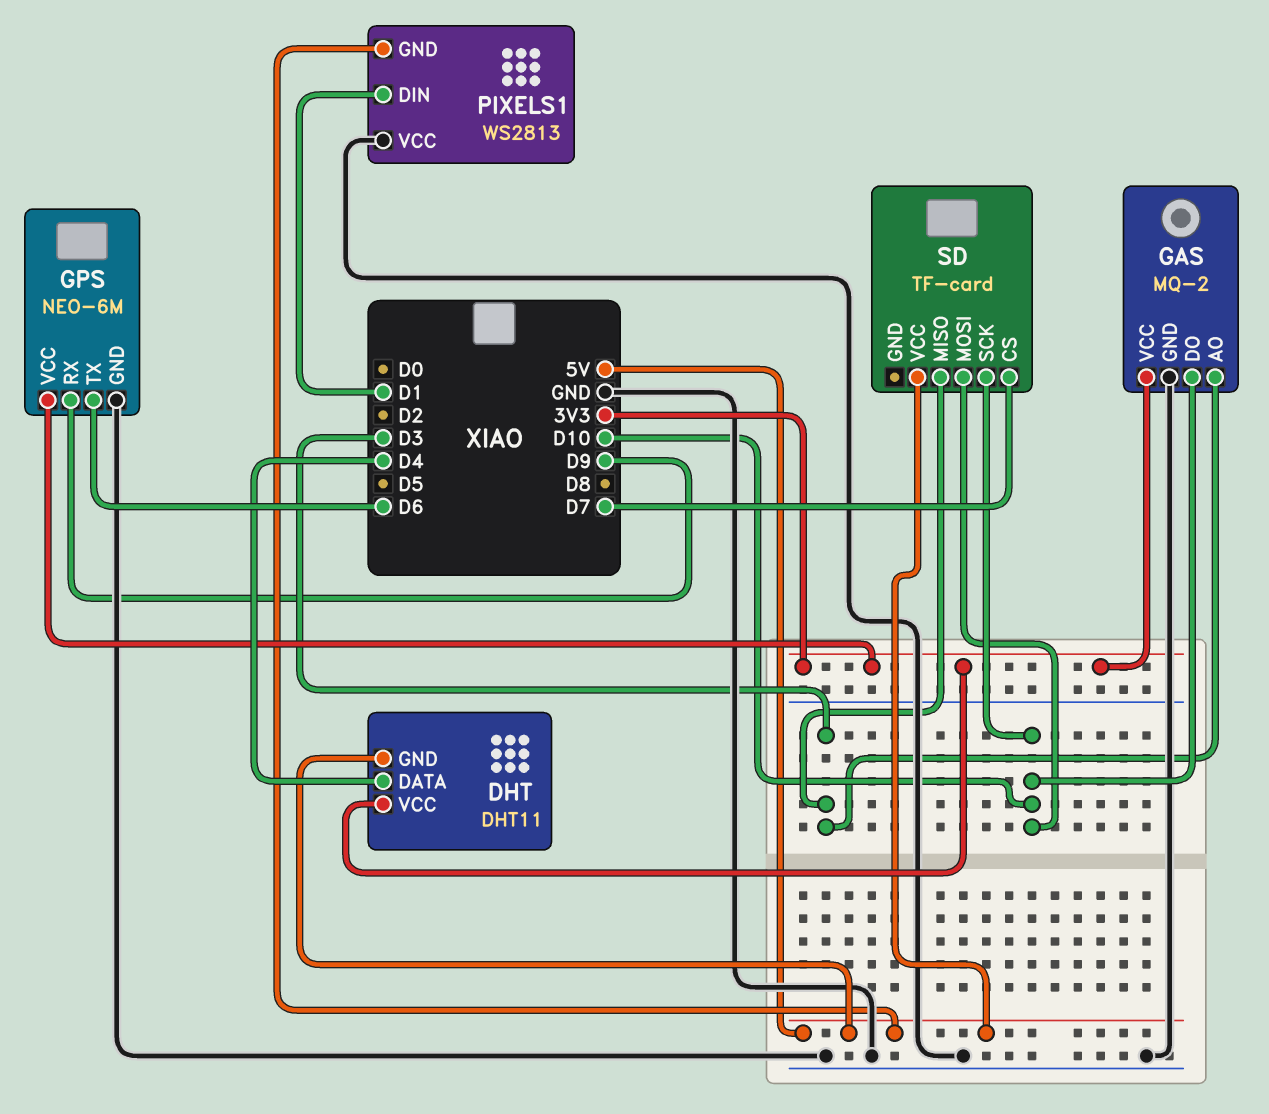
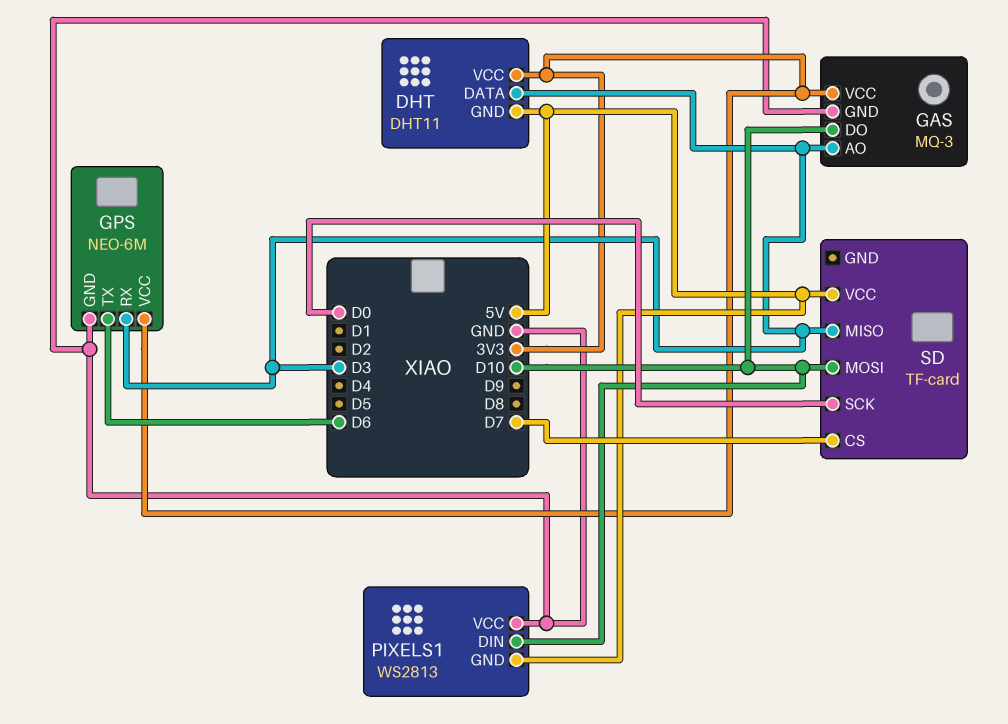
DHT pin DATA: D4 -> D3
GAS: MQ-2 -> MQ-3
GPS pin RX: D9 -> D3
PIXELS1 pin DIN: D1 -> D10
SD pin SCK: D10 -> D0

